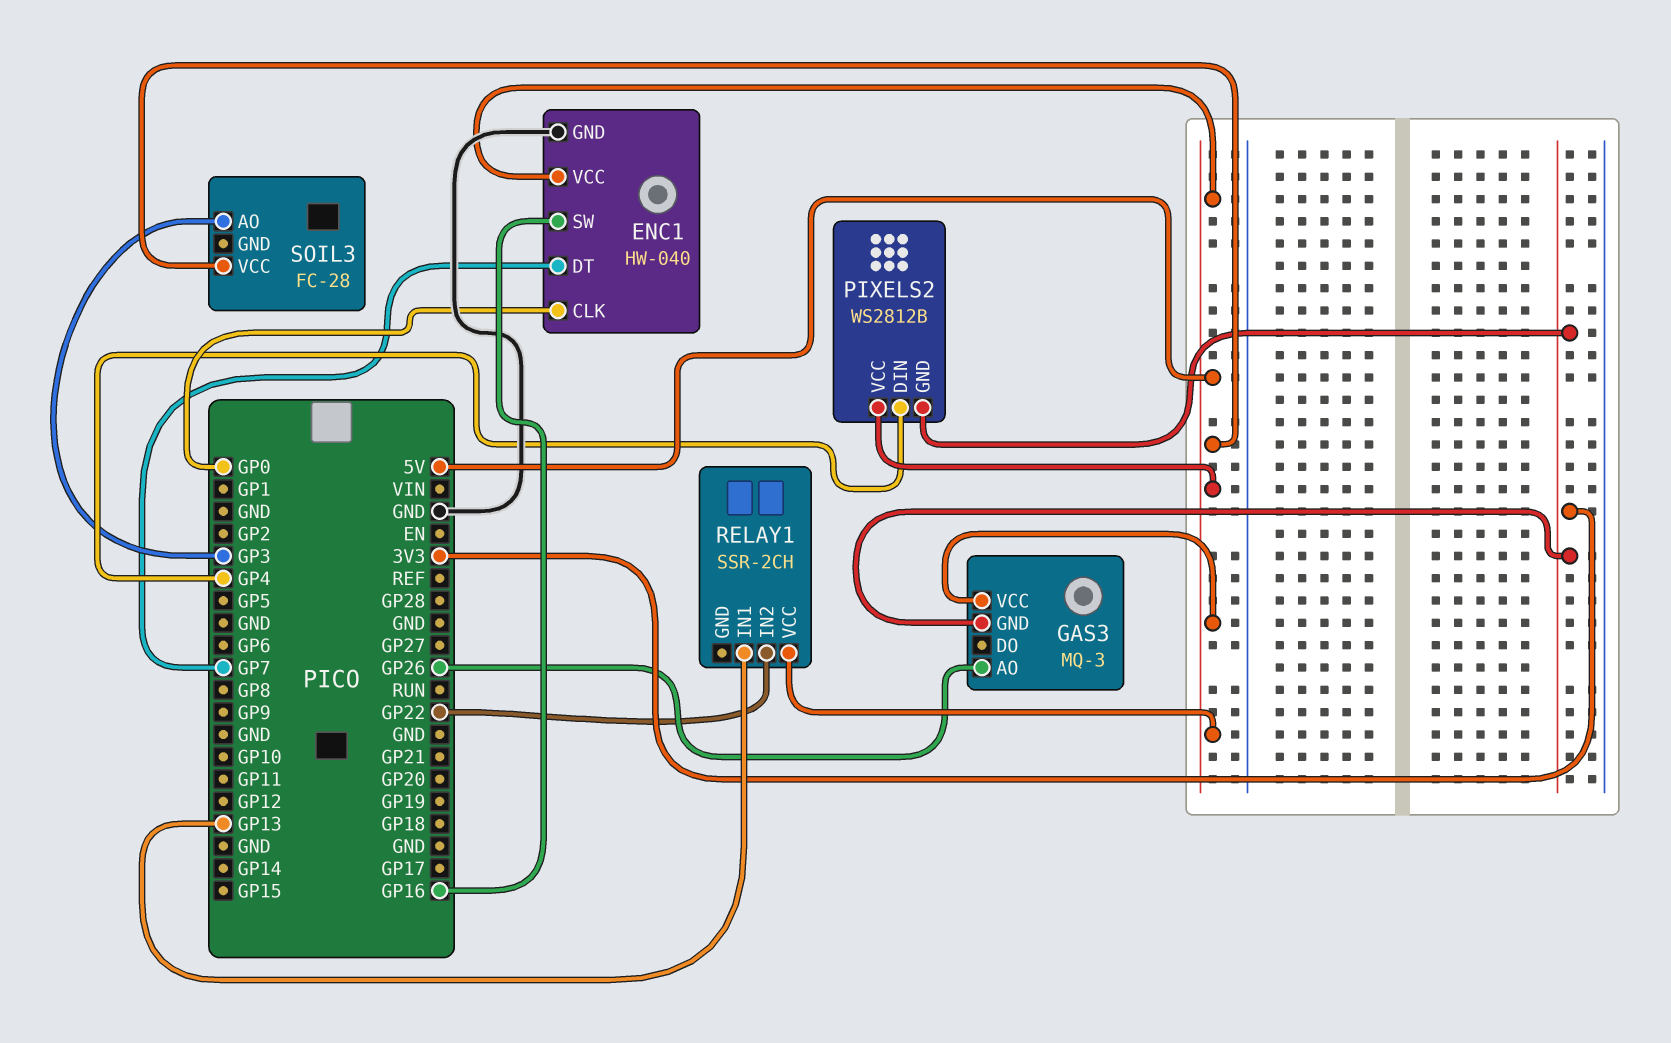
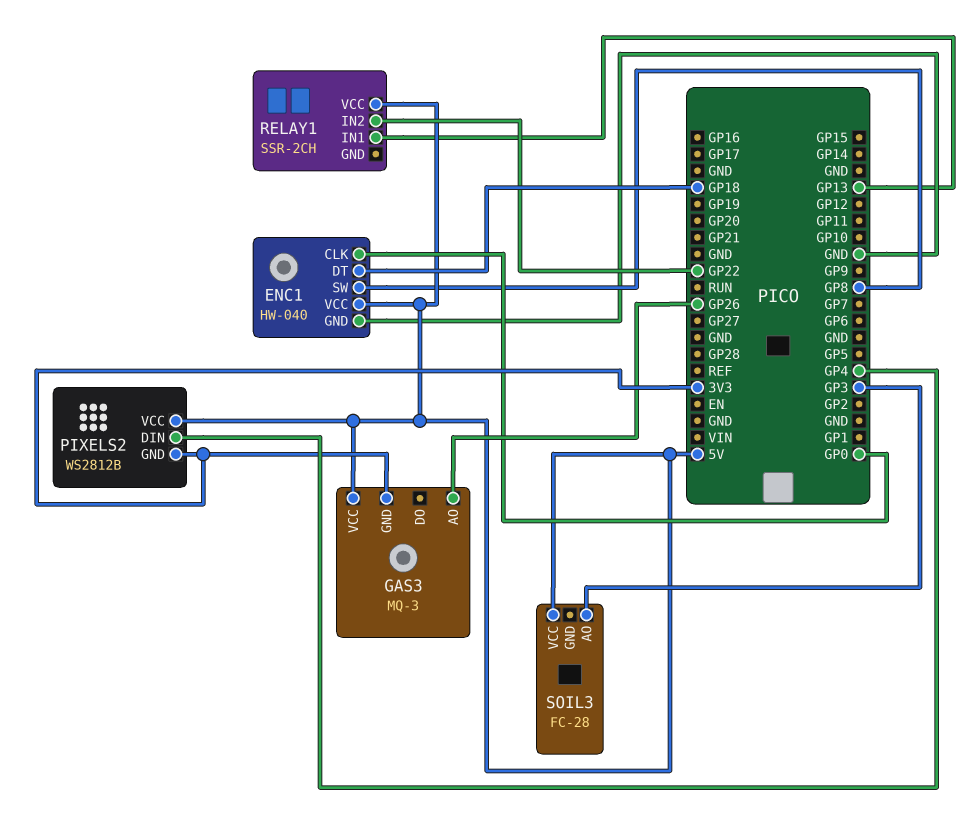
ENC1 pin DT: GP7 -> GP18
ENC1 pin SW: GP16 -> GP8

